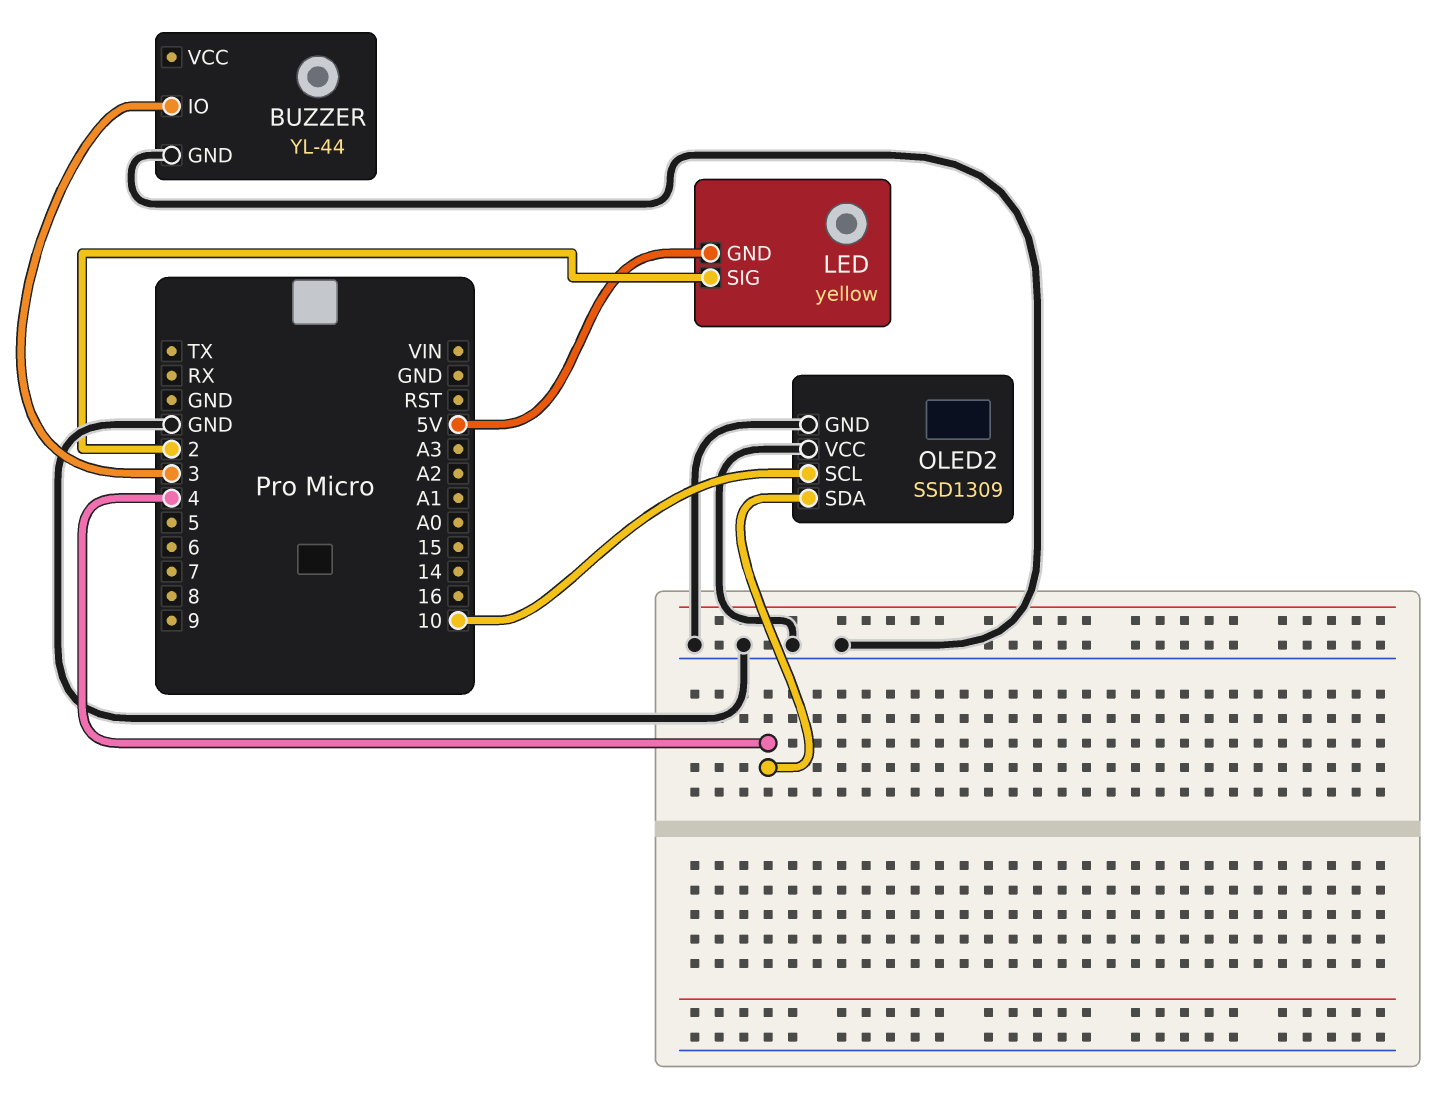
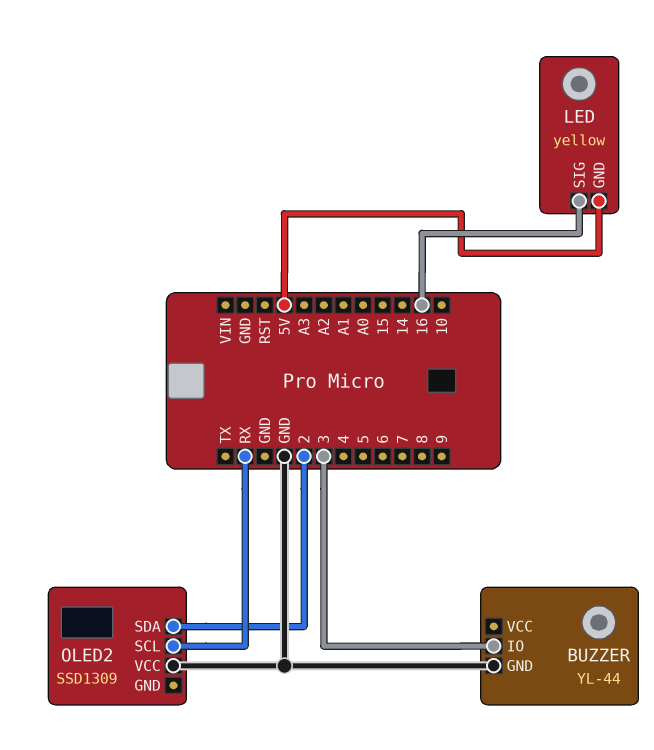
LED pin SIG: 2 -> 16
OLED2 pin GND: GND -> none
OLED2 pin SCL: 10 -> RX
OLED2 pin SDA: 4 -> 2

